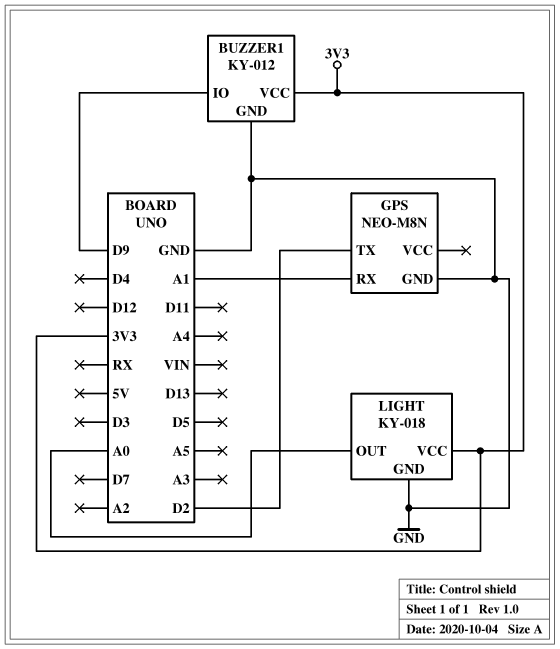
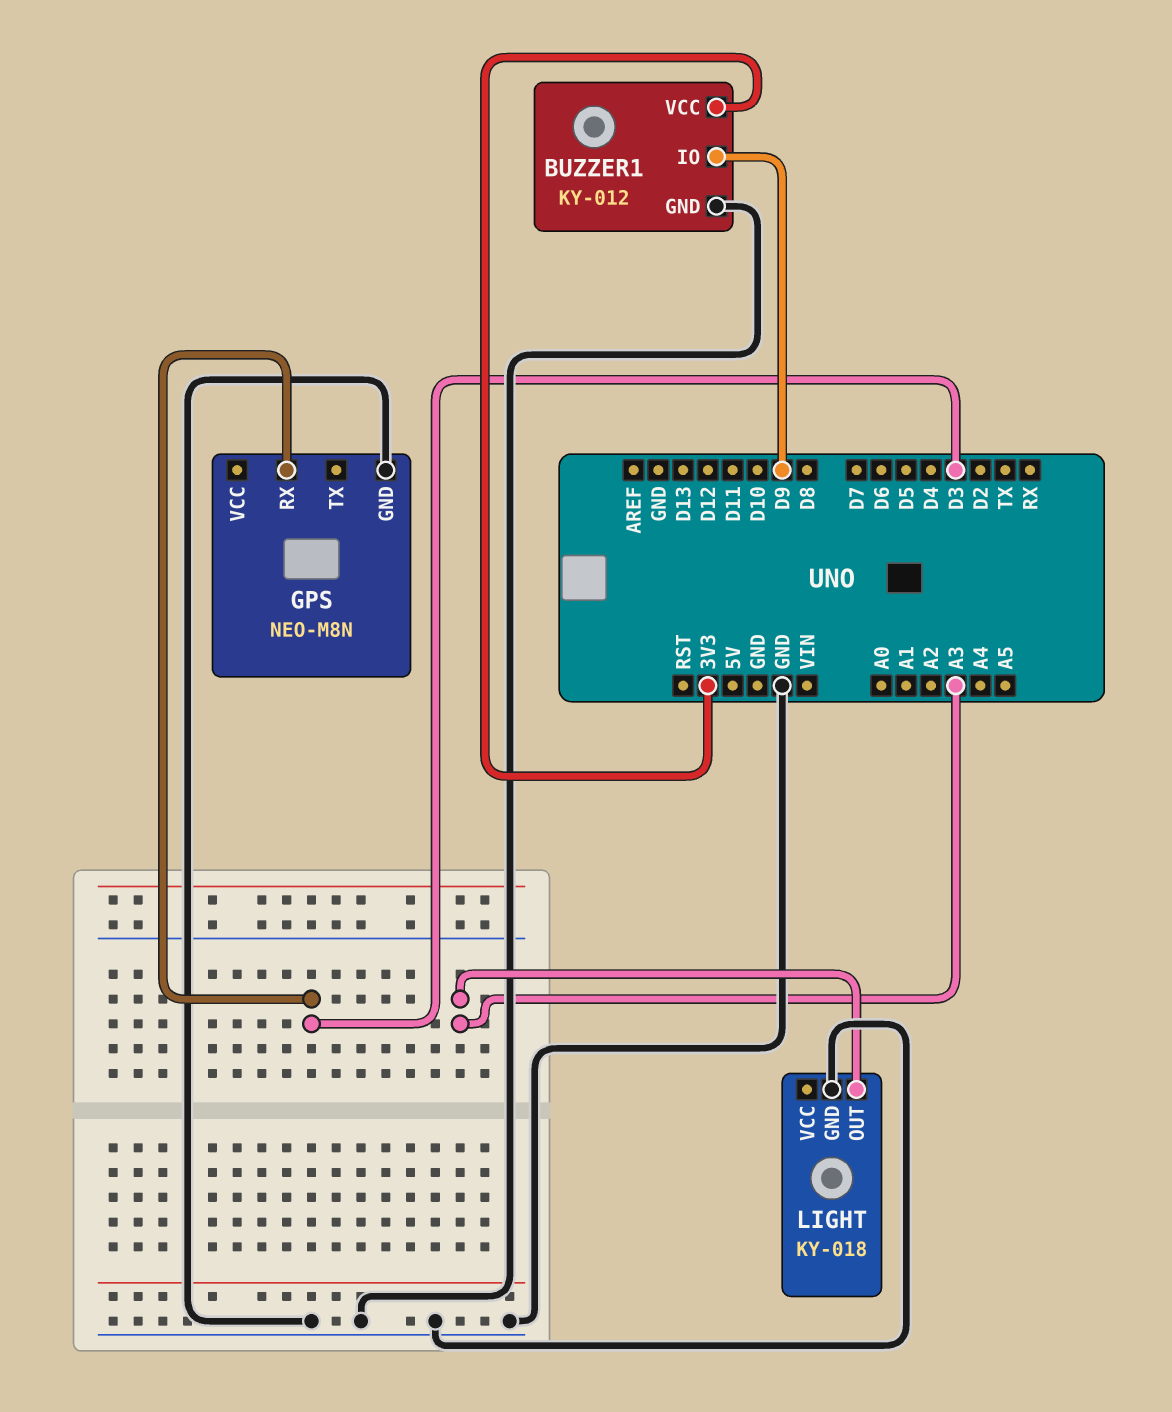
GPS pin RX: A1 -> D3
GPS pin TX: D2 -> none
LIGHT pin OUT: A0 -> A3
LIGHT pin VCC: 3V3 -> none

